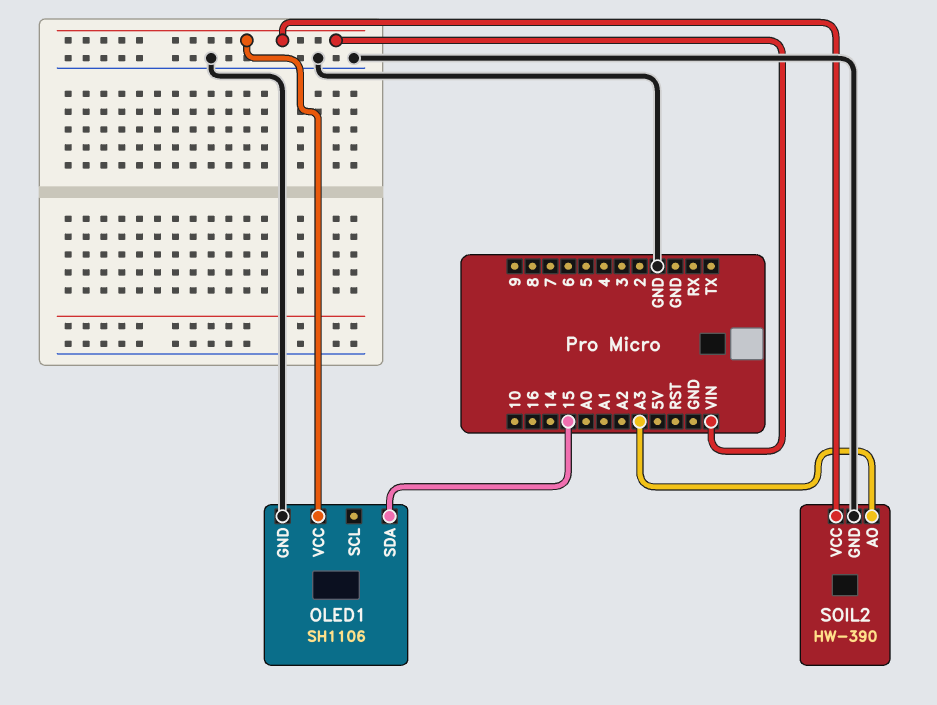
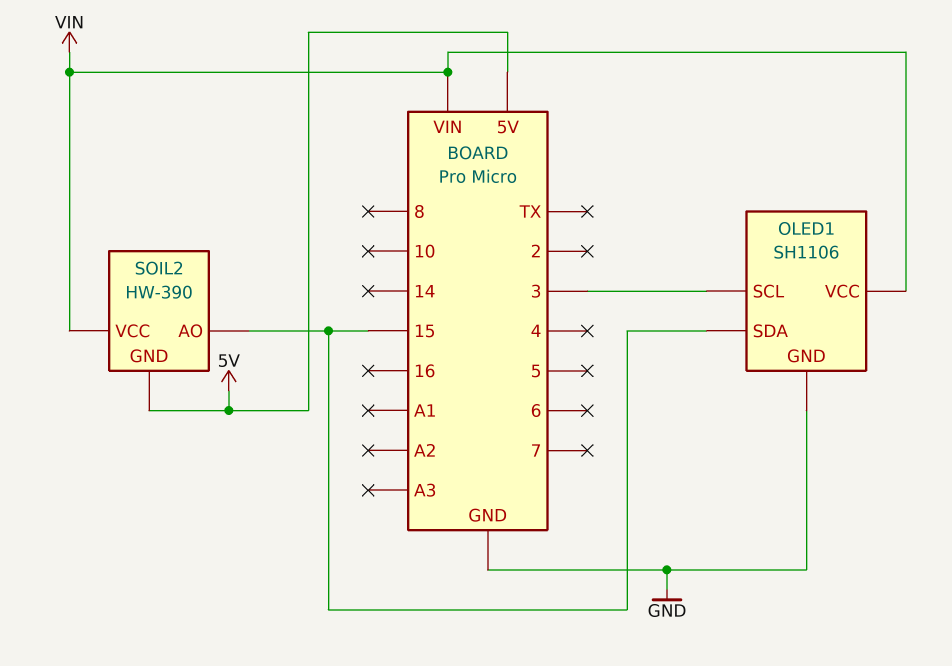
OLED1 pin SCL: none -> 3
SOIL2 pin AO: A3 -> 15
SOIL2 pin GND: GND -> 5V

